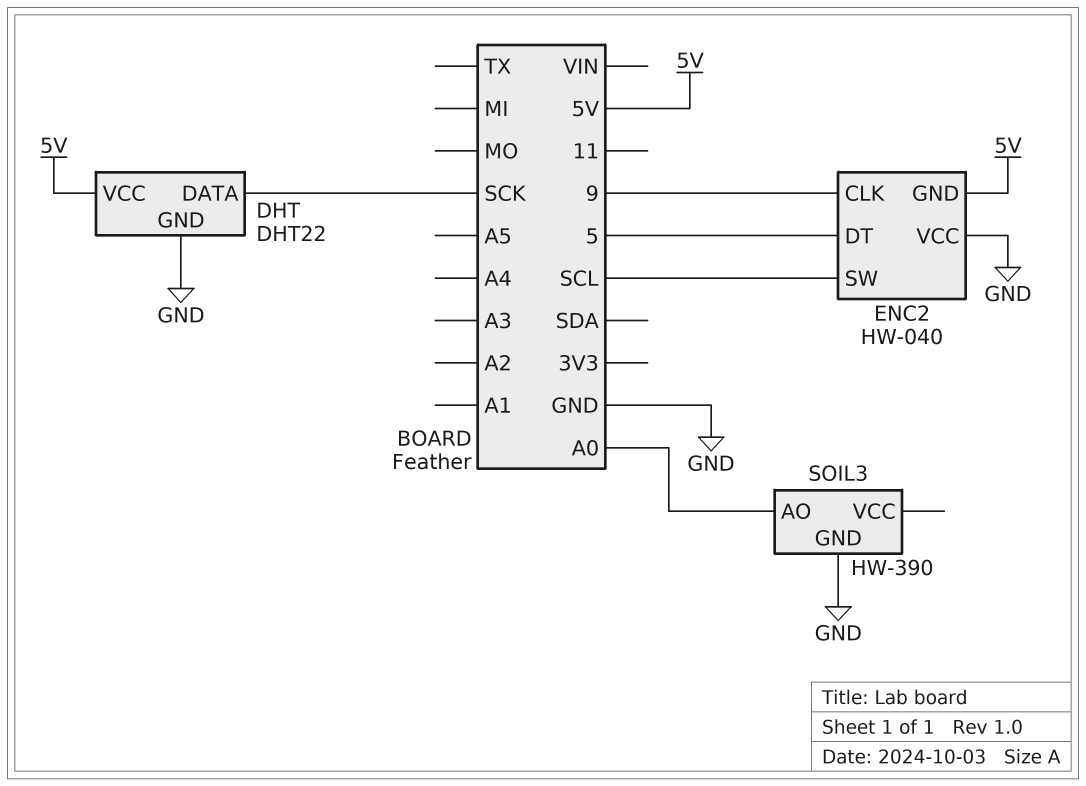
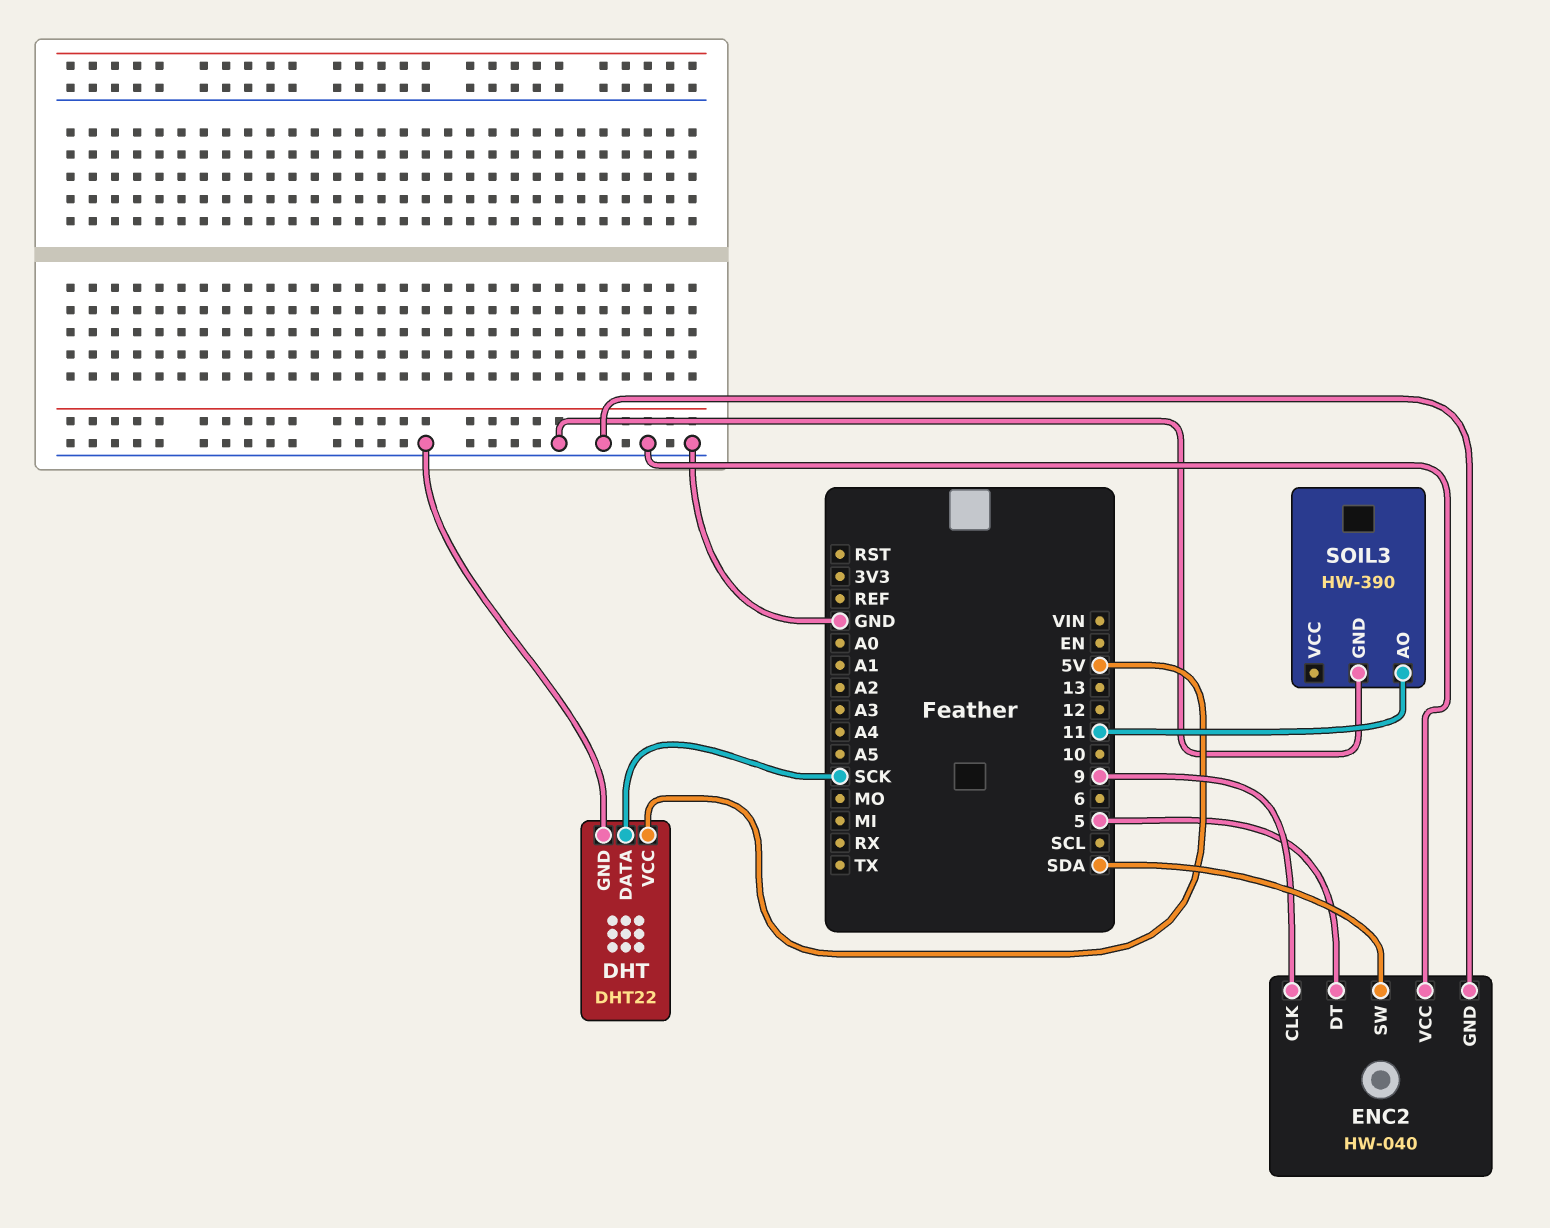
ENC2 pin GND: 5V -> GND
ENC2 pin SW: SCL -> SDA
SOIL3 pin AO: A0 -> 11

